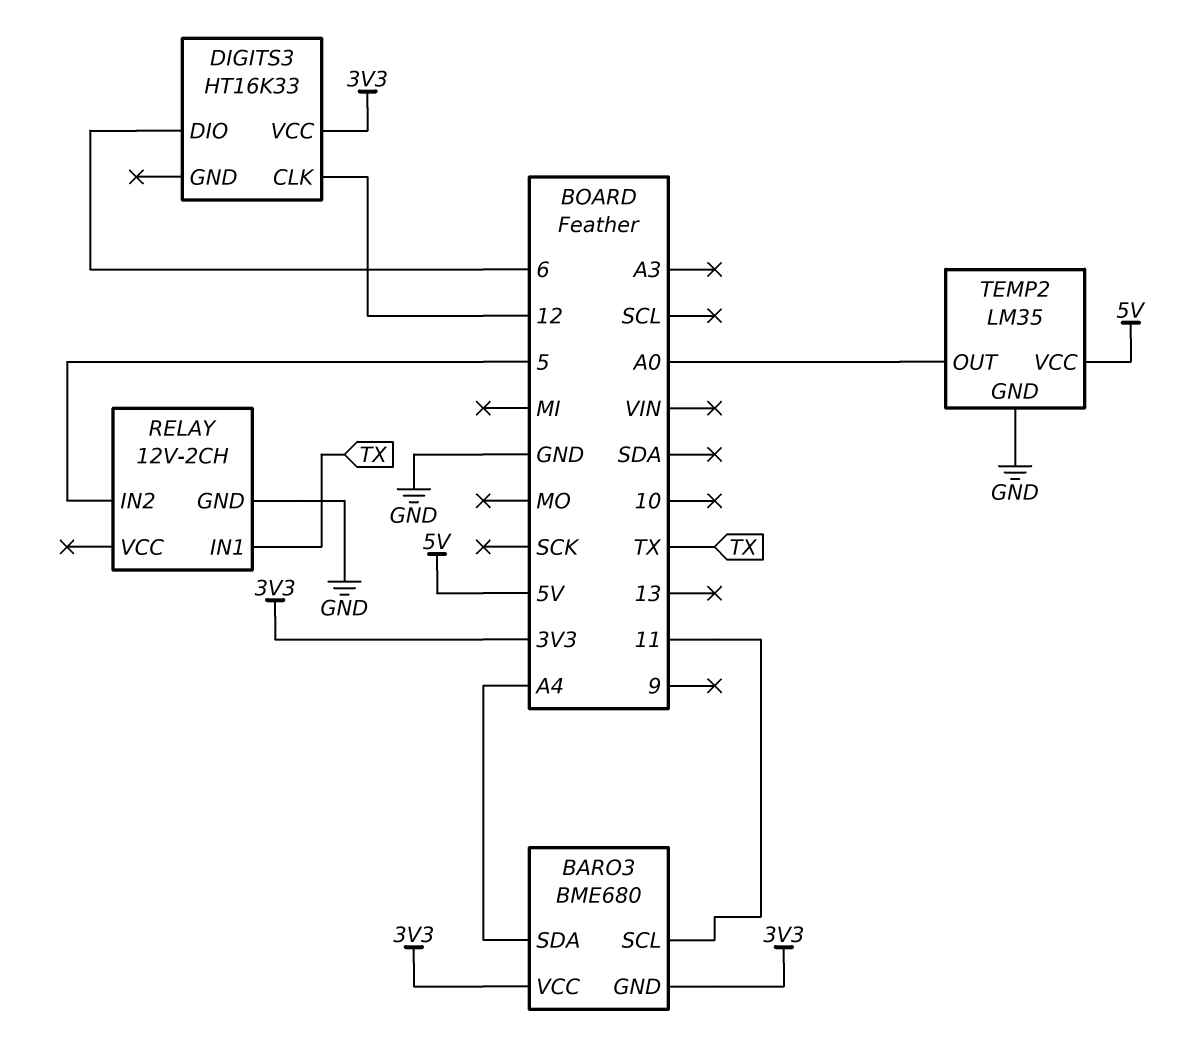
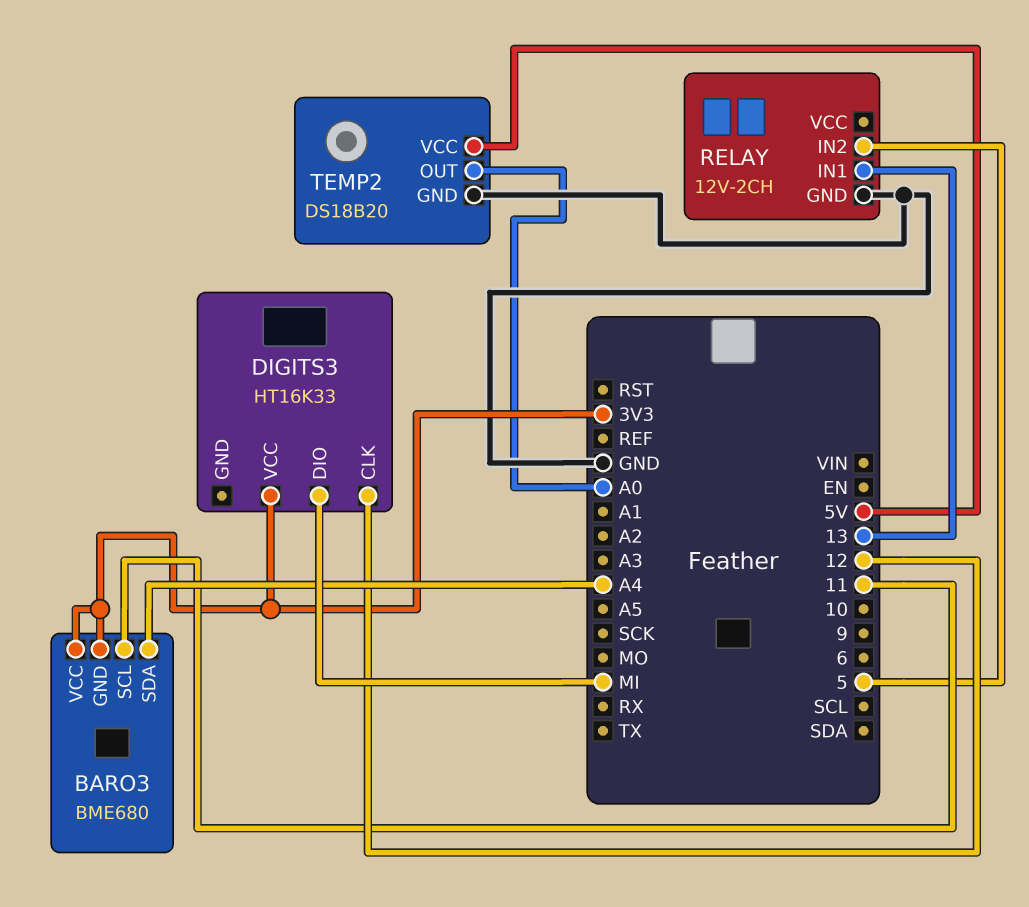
DIGITS3 pin DIO: 6 -> MI
RELAY pin IN1: TX -> 13
TEMP2: LM35 -> DS18B20

